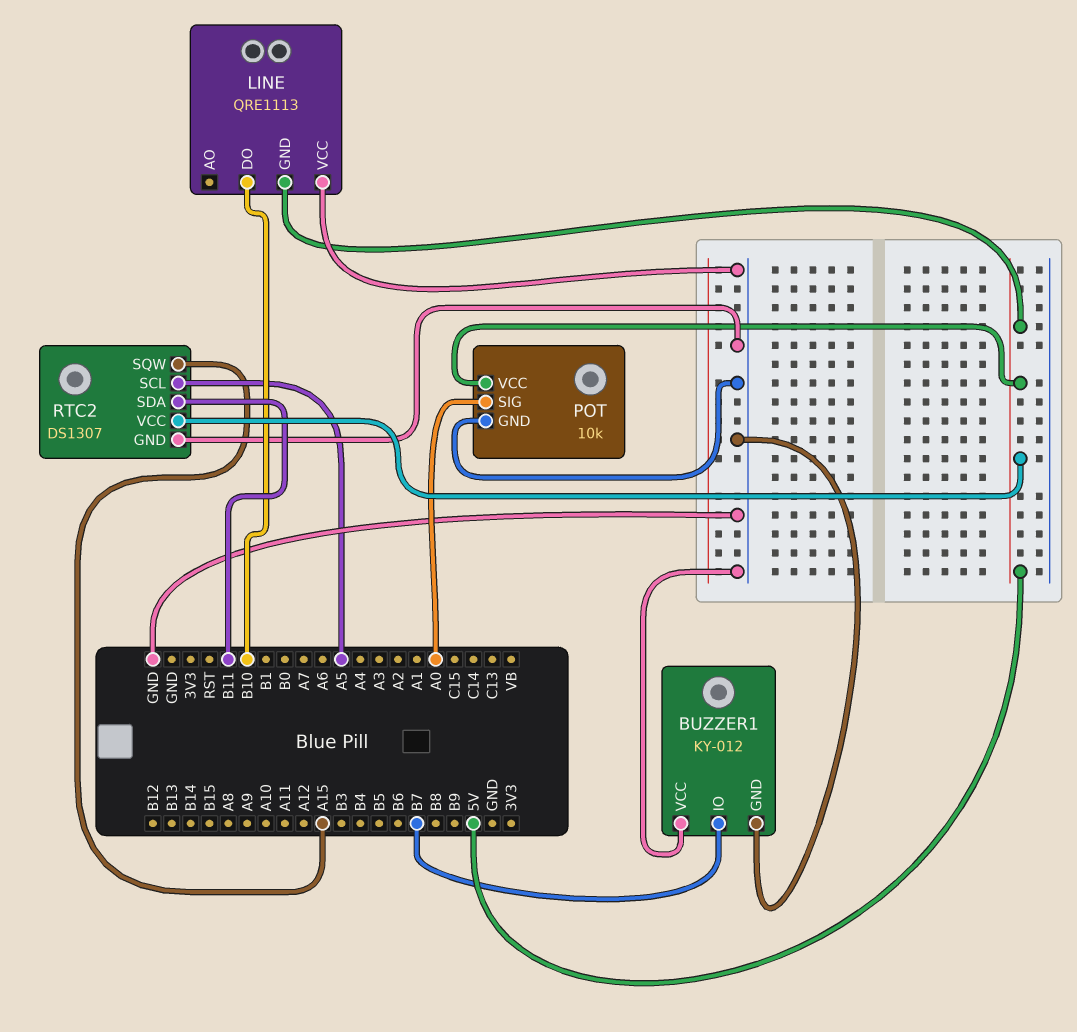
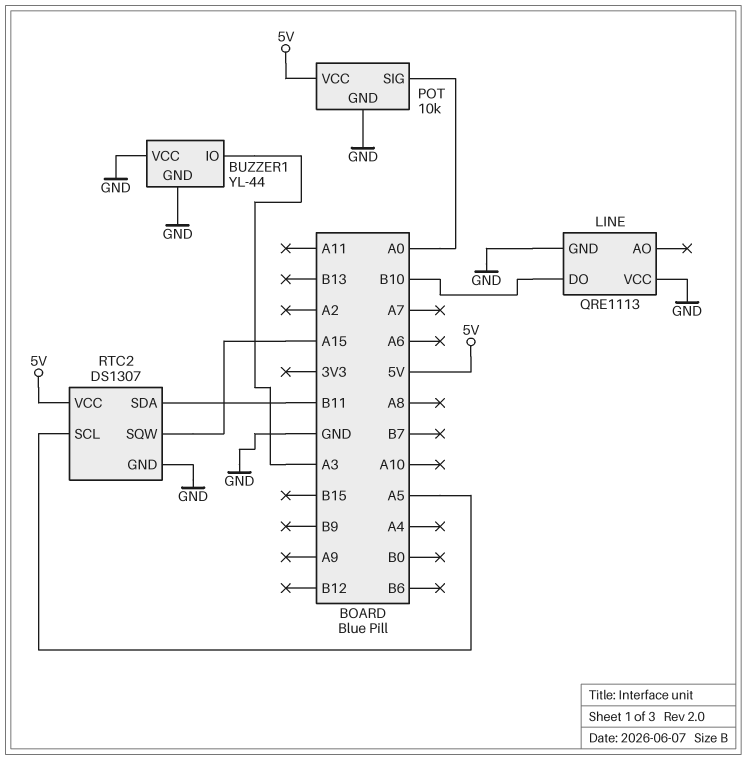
BUZZER1: KY-012 -> YL-44
BUZZER1 pin IO: B7 -> A3
LINE pin GND: 5V -> GND

